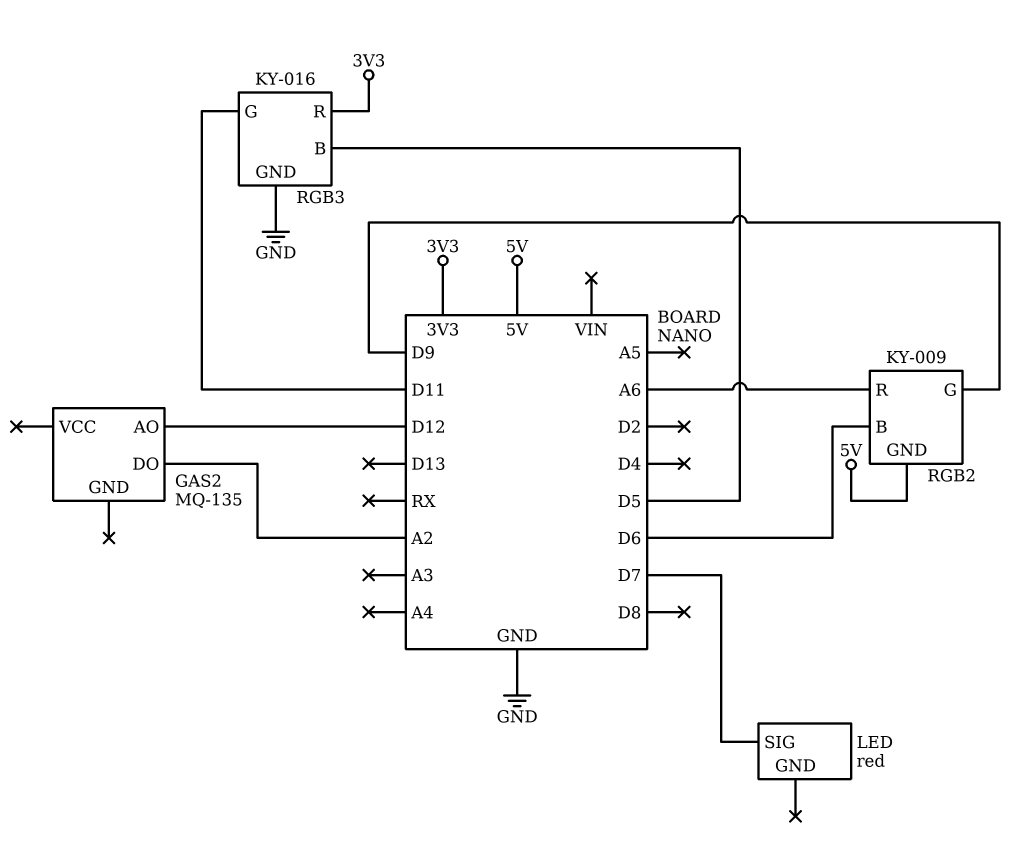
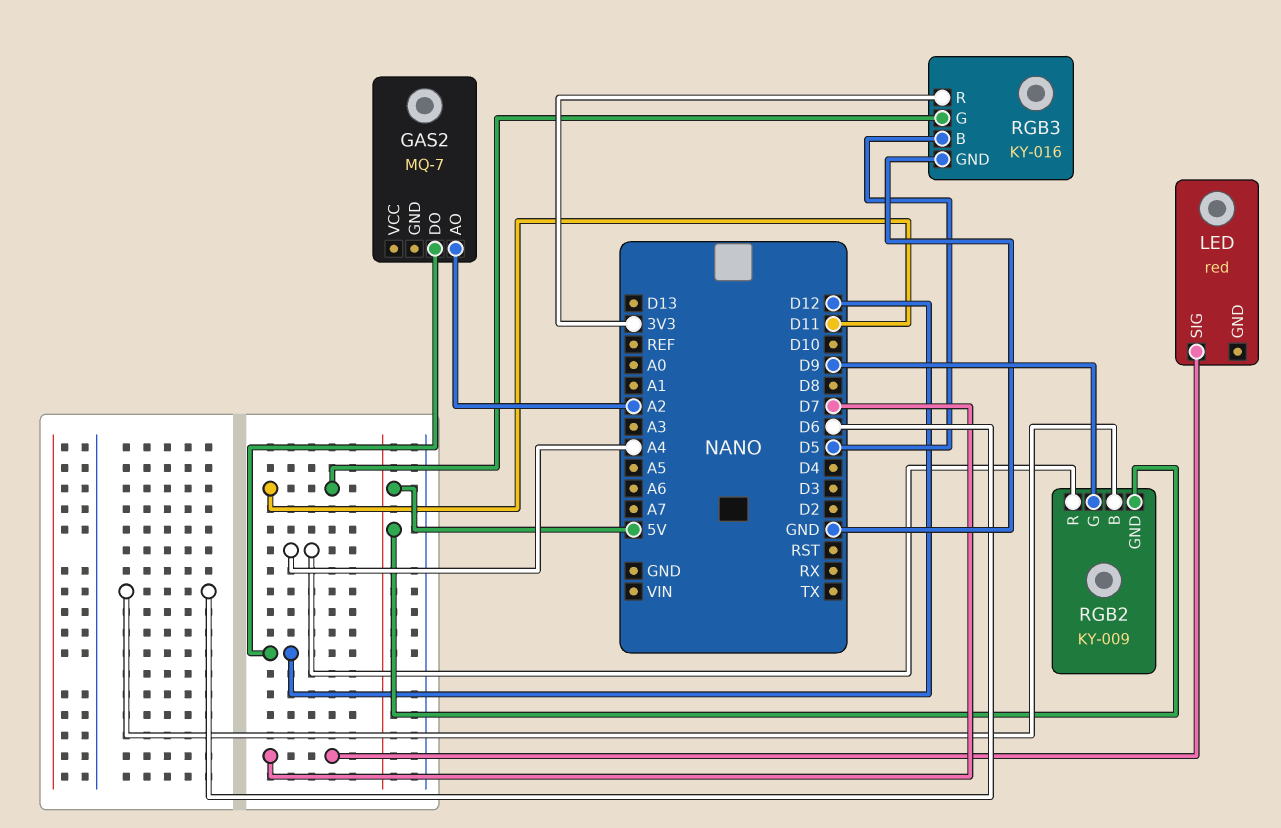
GAS2: MQ-135 -> MQ-7
GAS2 pin AO: D12 -> A2
GAS2 pin DO: A2 -> D12
RGB2 pin R: A6 -> A4

